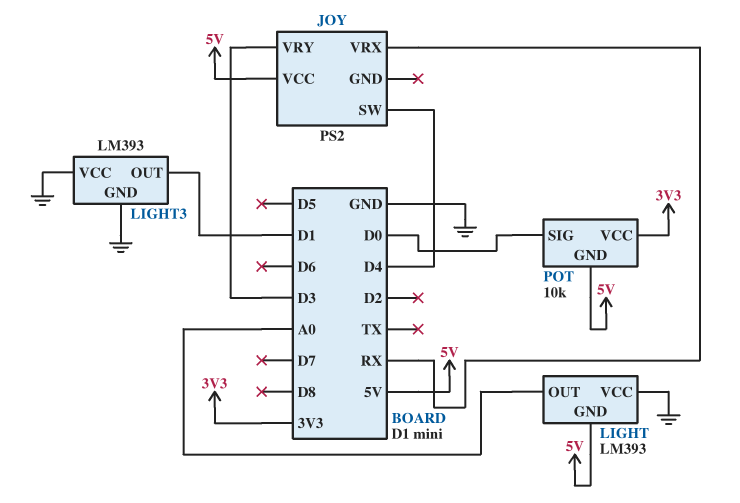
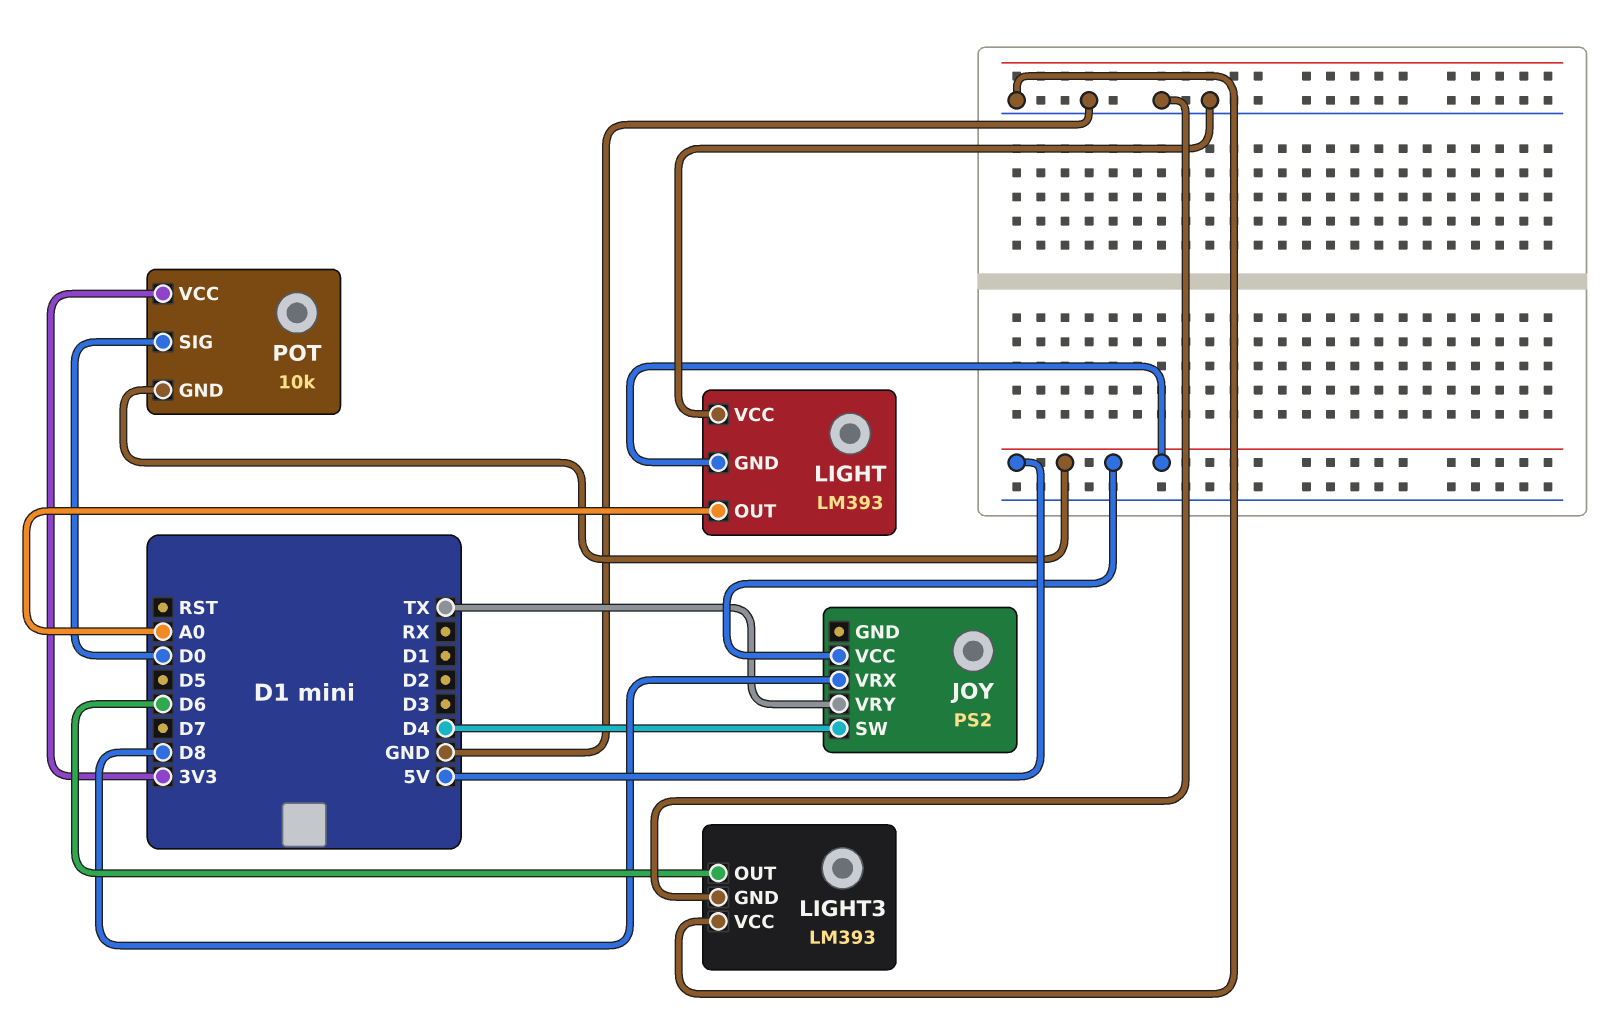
JOY pin VRX: RX -> D8
JOY pin VRY: D3 -> TX
LIGHT3 pin OUT: D1 -> D6

